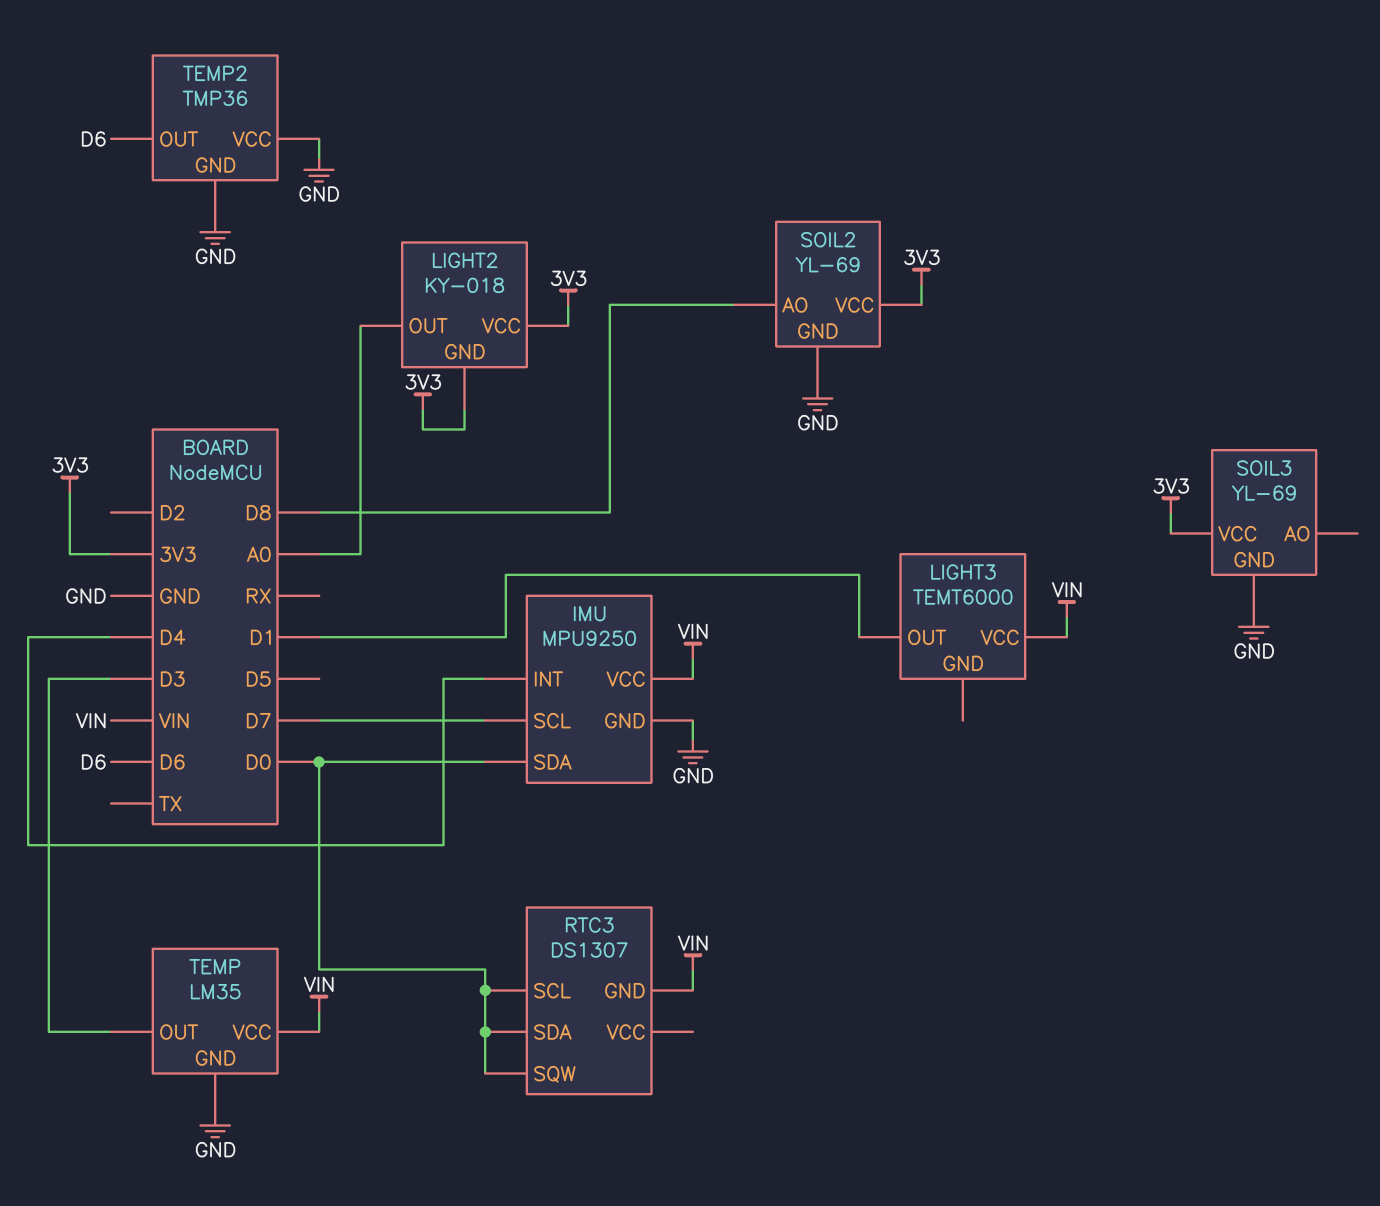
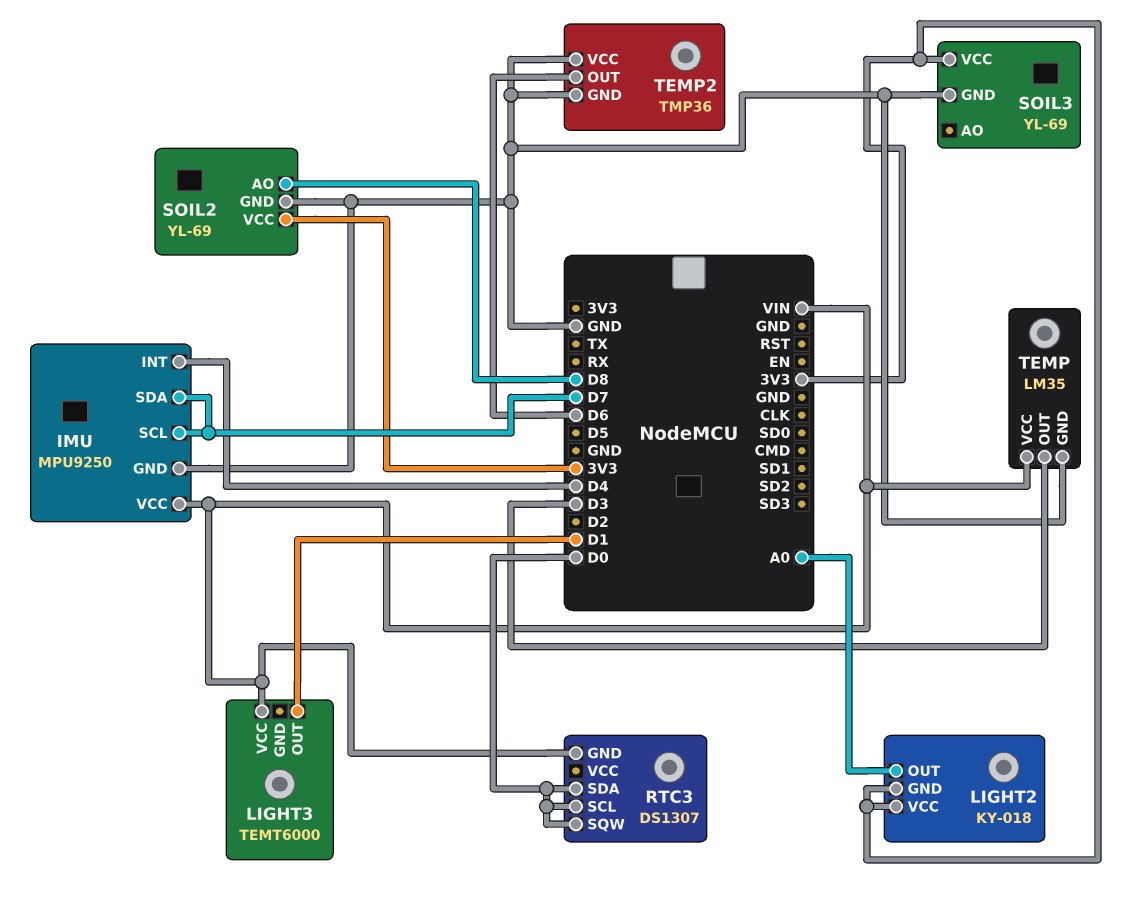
IMU pin SDA: D0 -> D7

